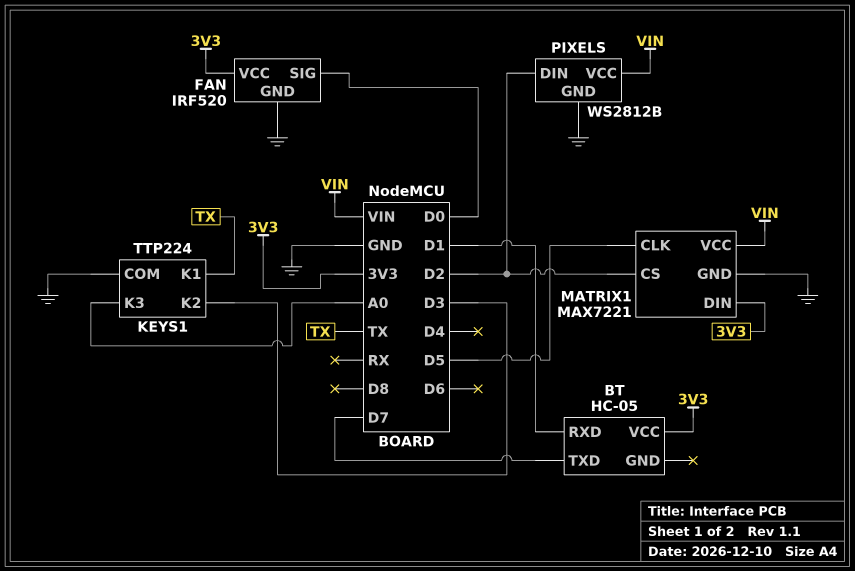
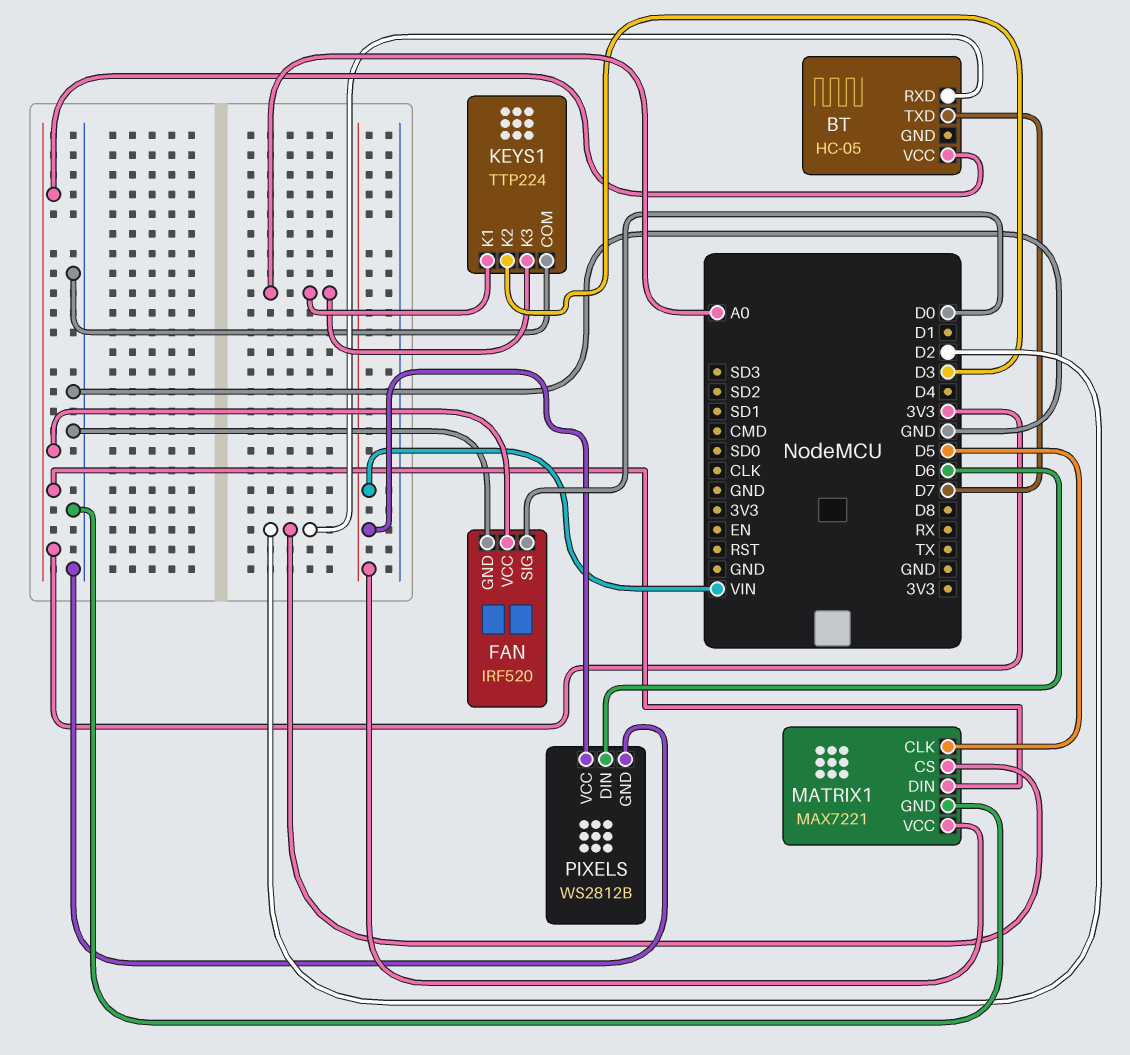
BT pin RXD: D1 -> D2
KEYS1 pin K1: TX -> A0
PIXELS pin DIN: D2 -> D6

